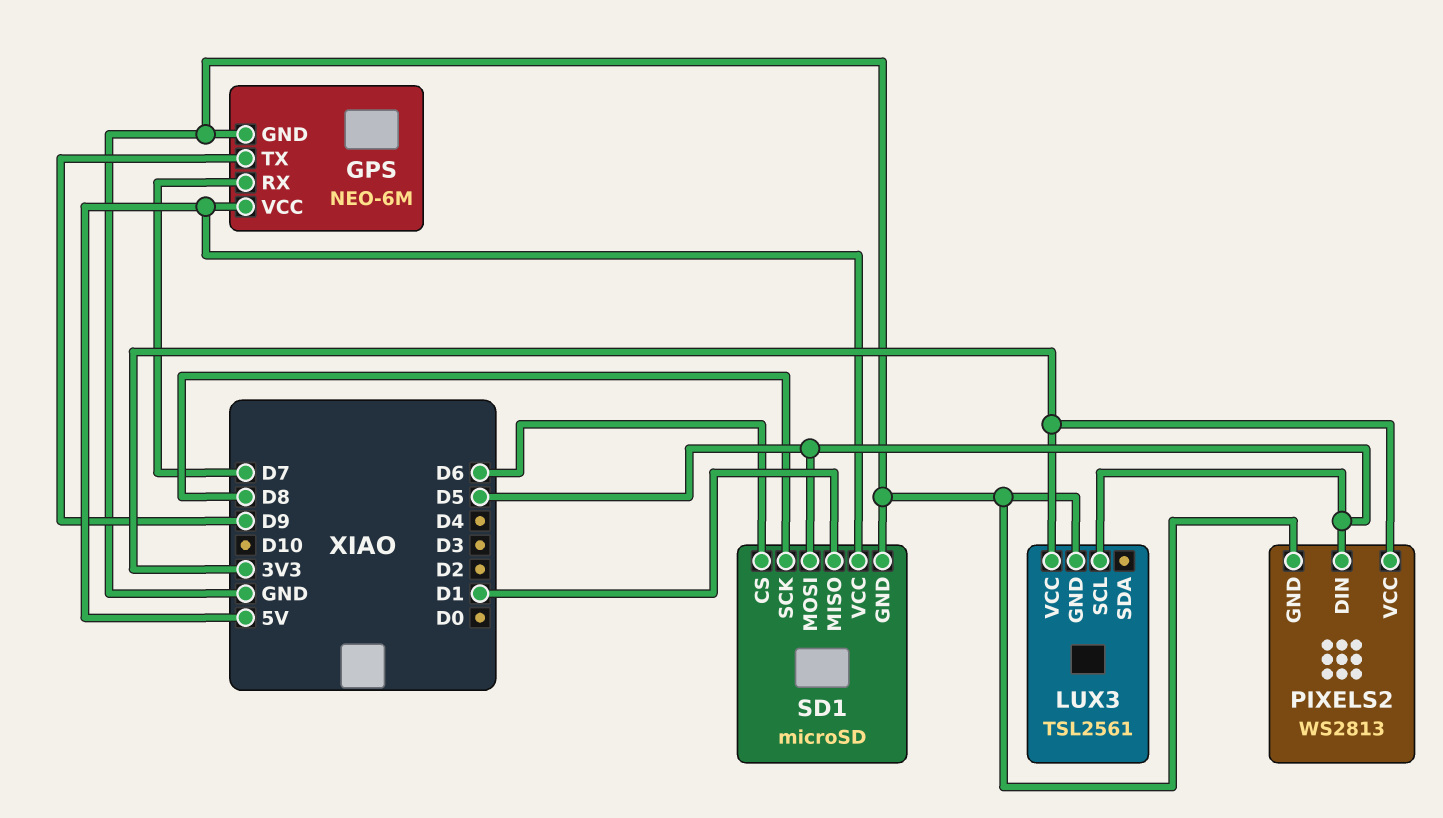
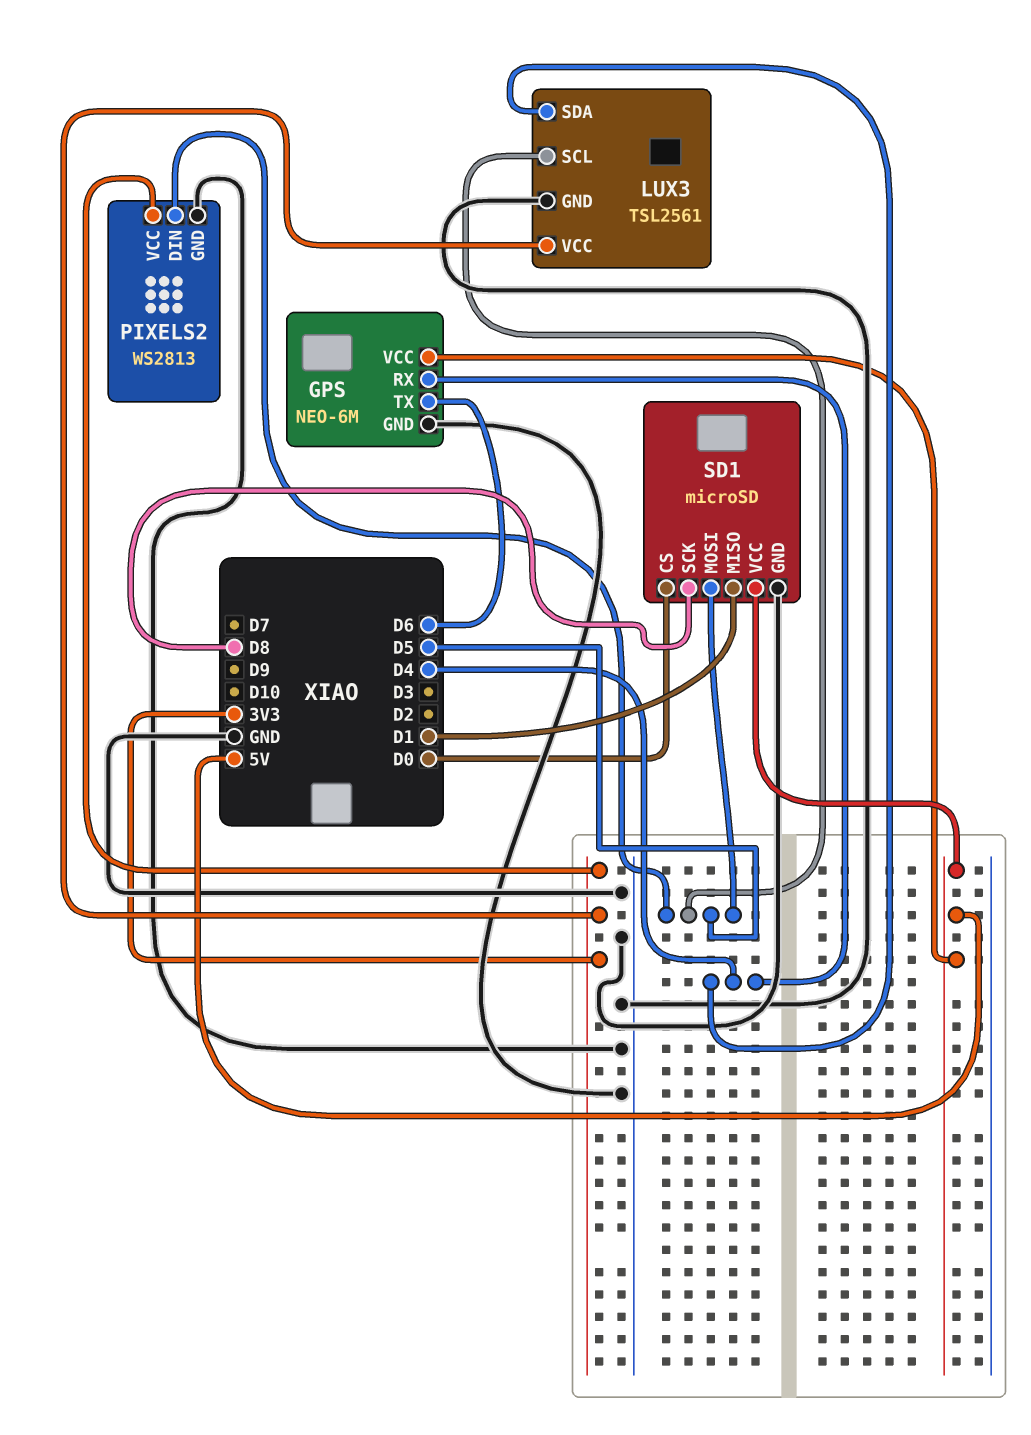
GPS pin RX: D7 -> D4
GPS pin TX: D9 -> D6
LUX3 pin SDA: none -> D4
SD1 pin CS: D6 -> D0

